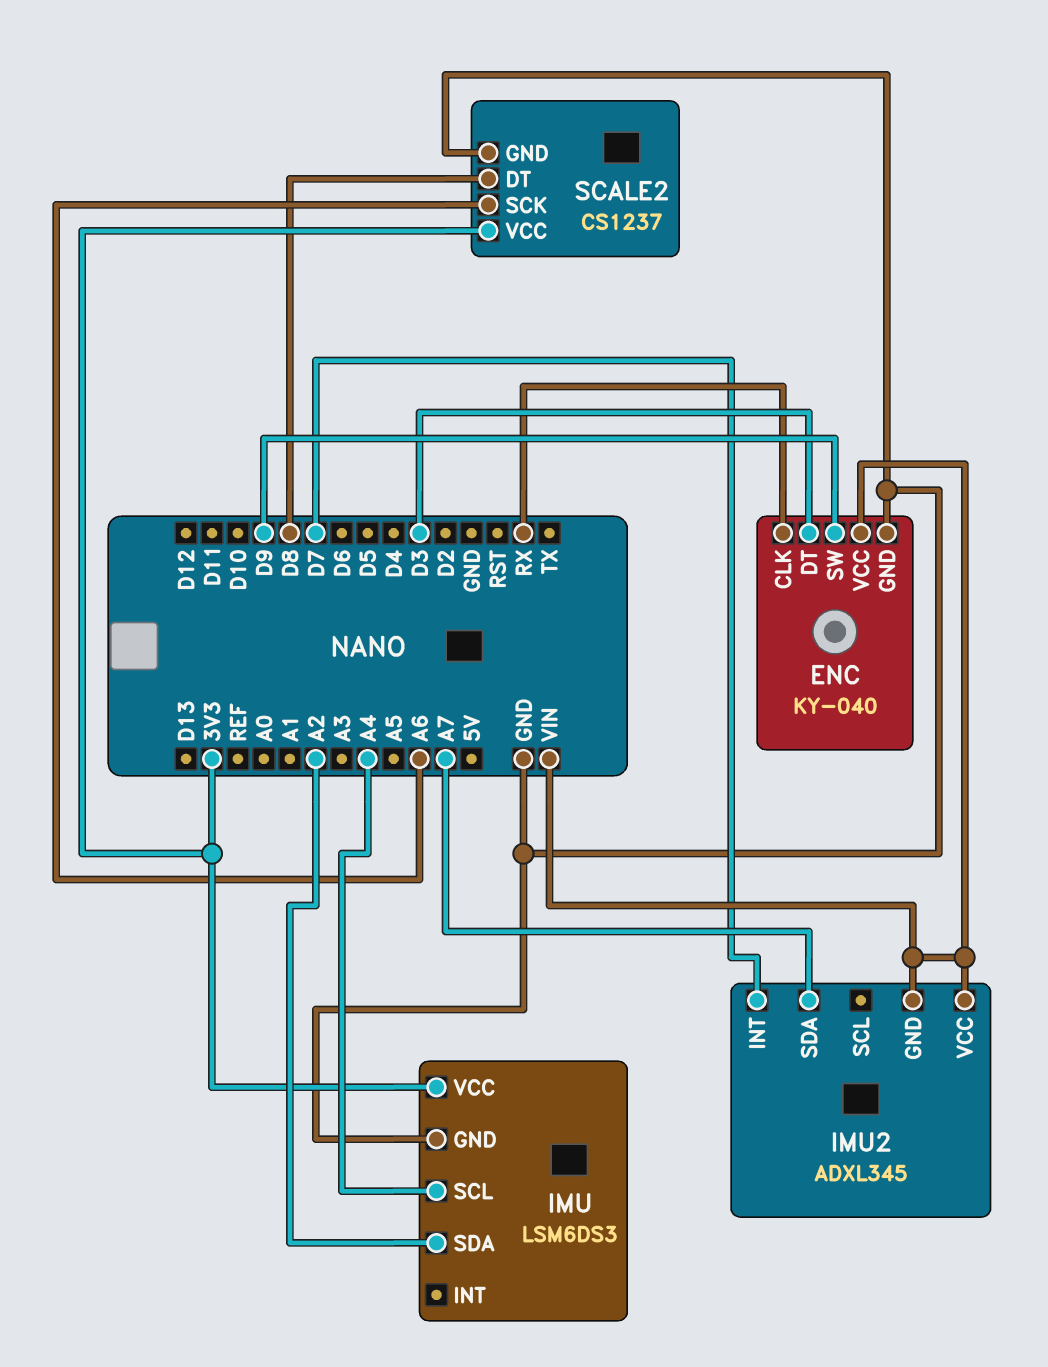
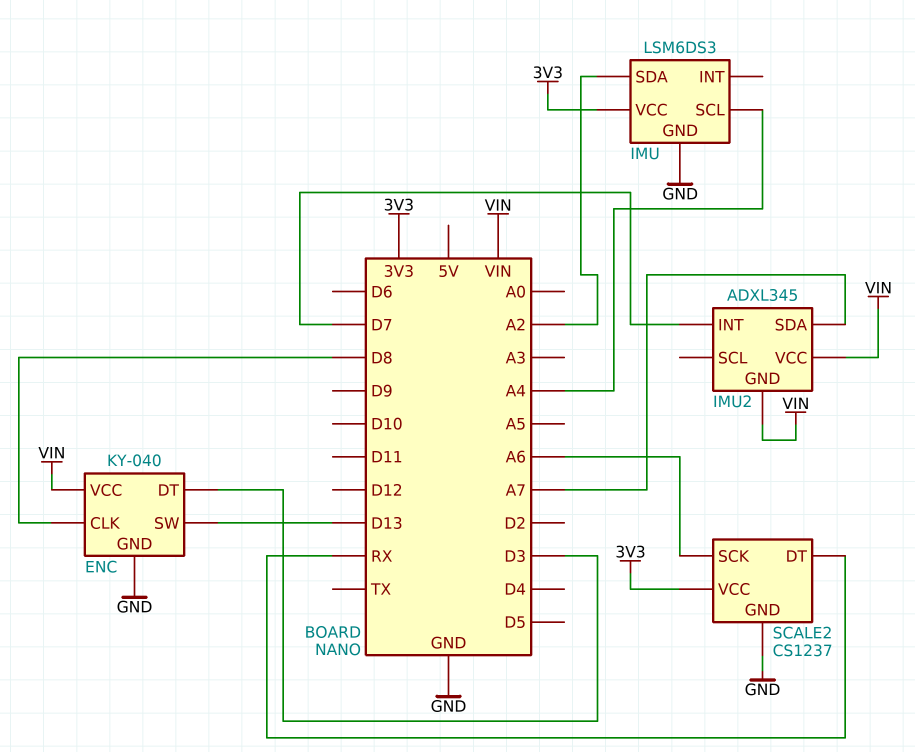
ENC pin CLK: RX -> D8
ENC pin SW: D9 -> D13
SCALE2 pin DT: D8 -> RX

